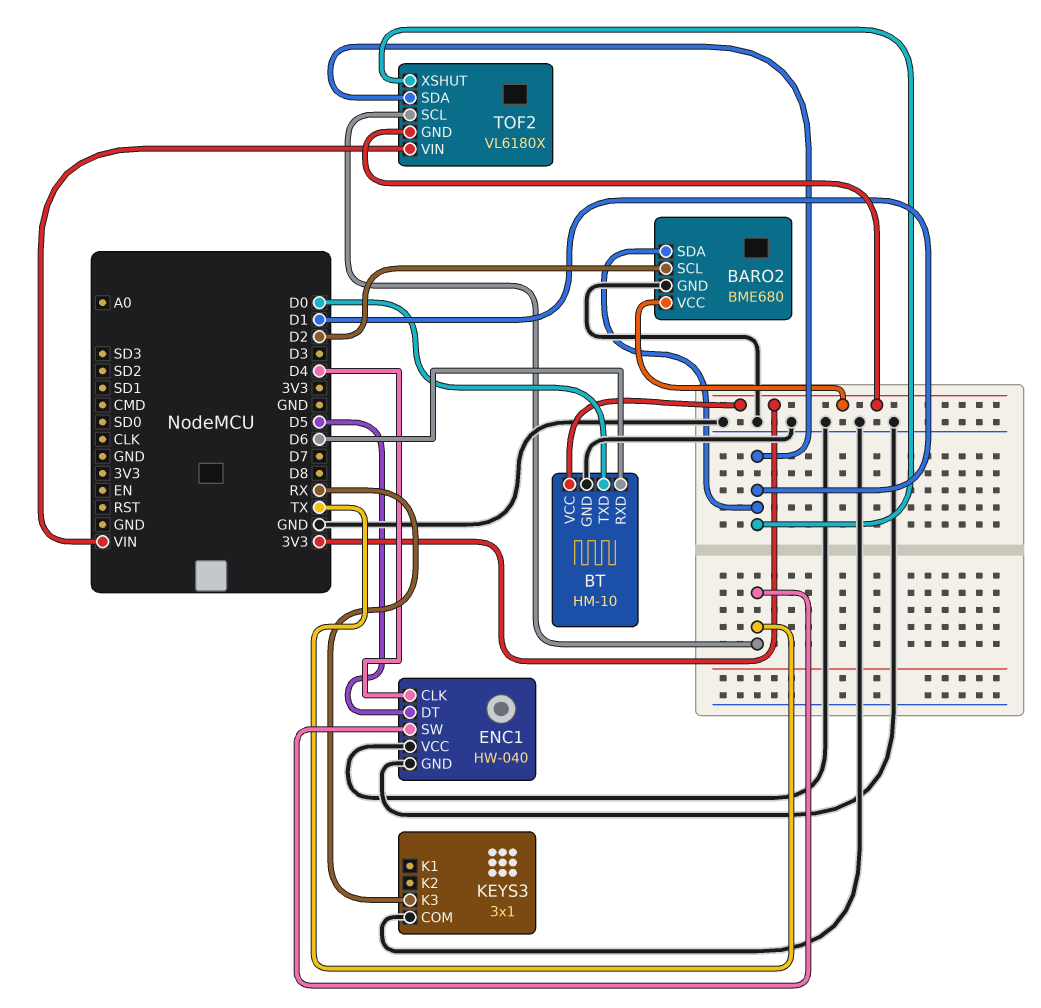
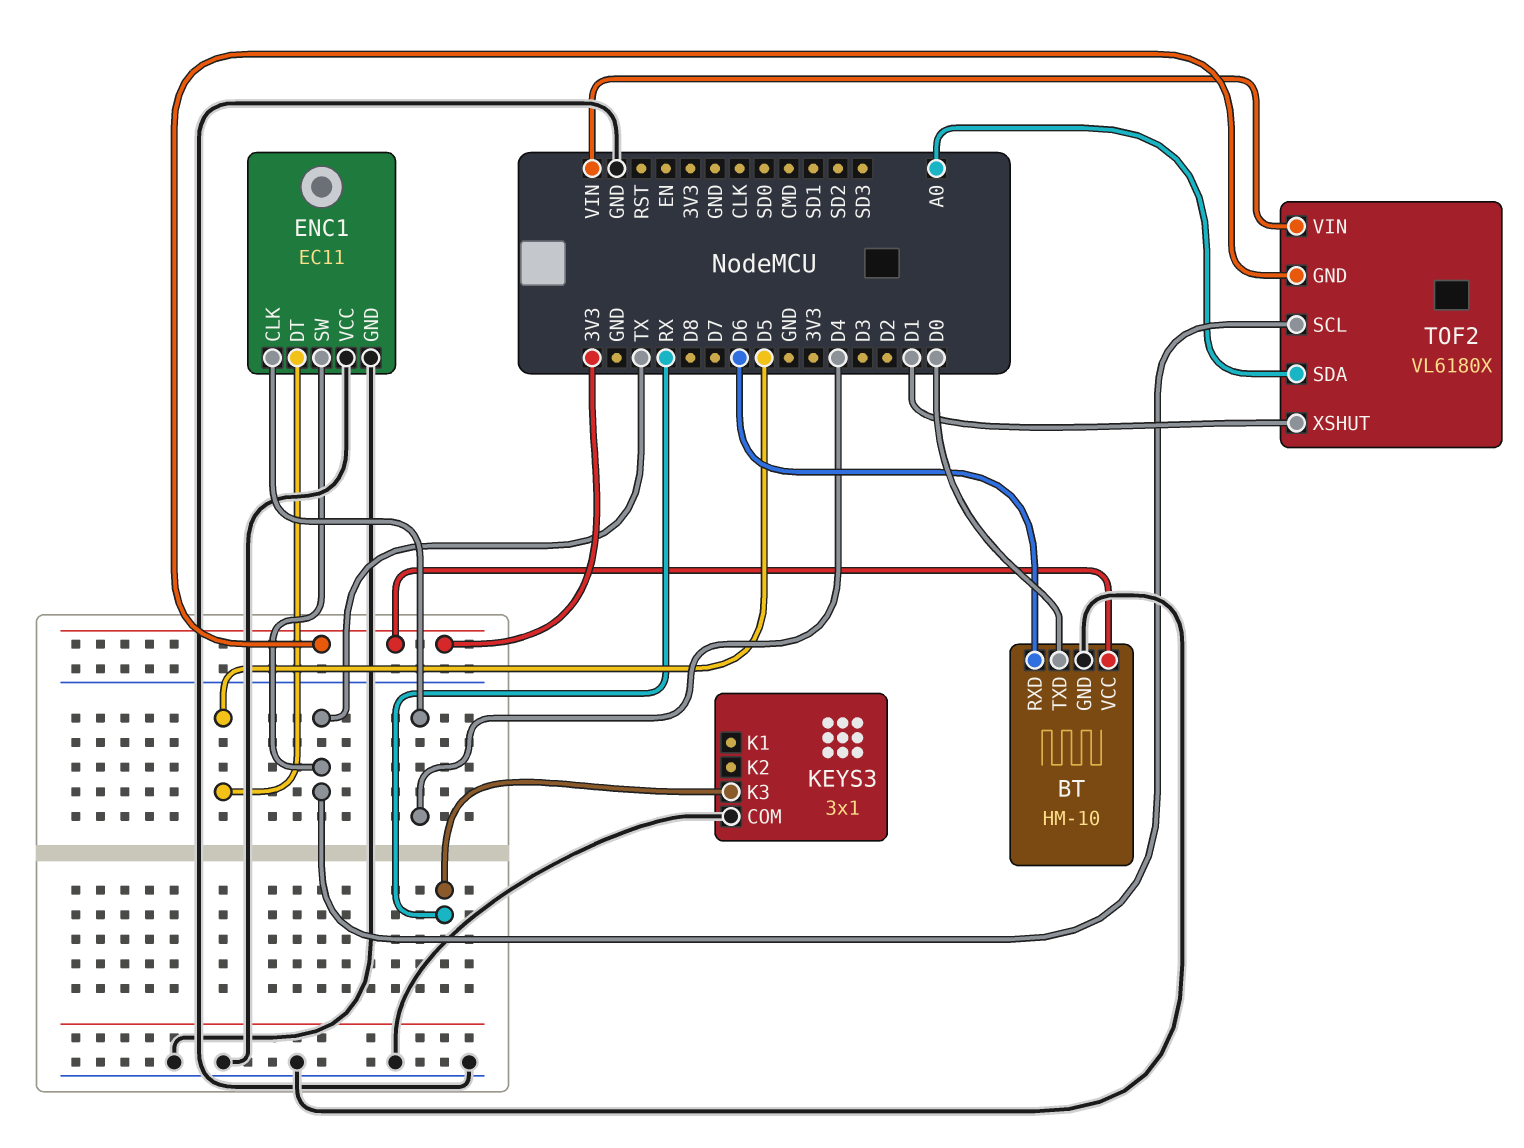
BARO2: BME680 -> none
BARO2 pin GND: GND -> none
BARO2 pin SCL: D2 -> none
BARO2 pin SDA: D1 -> none
BARO2 pin VCC: 3V3 -> none
ENC1: HW-040 -> EC11
TOF2 pin SDA: D1 -> A0

